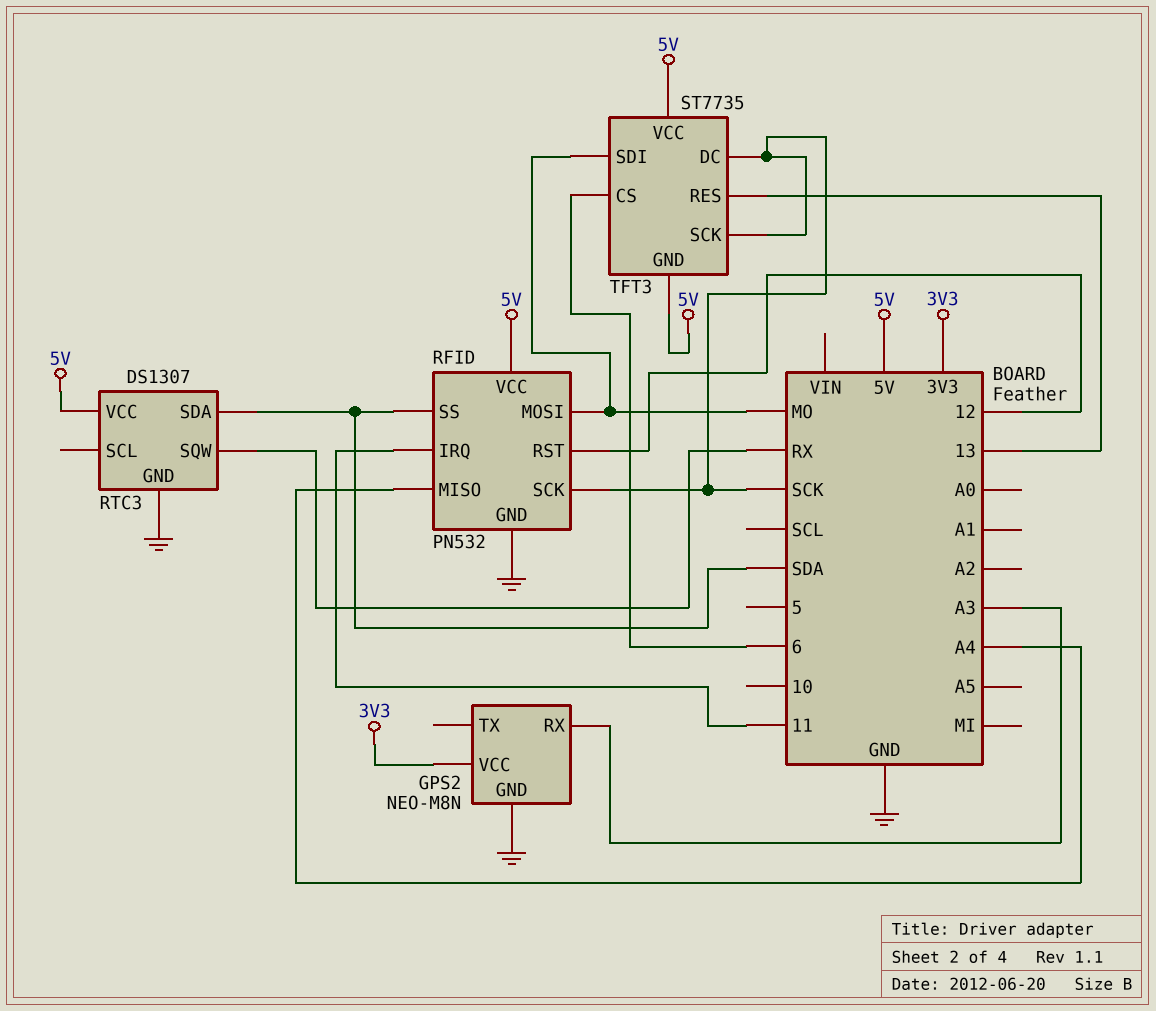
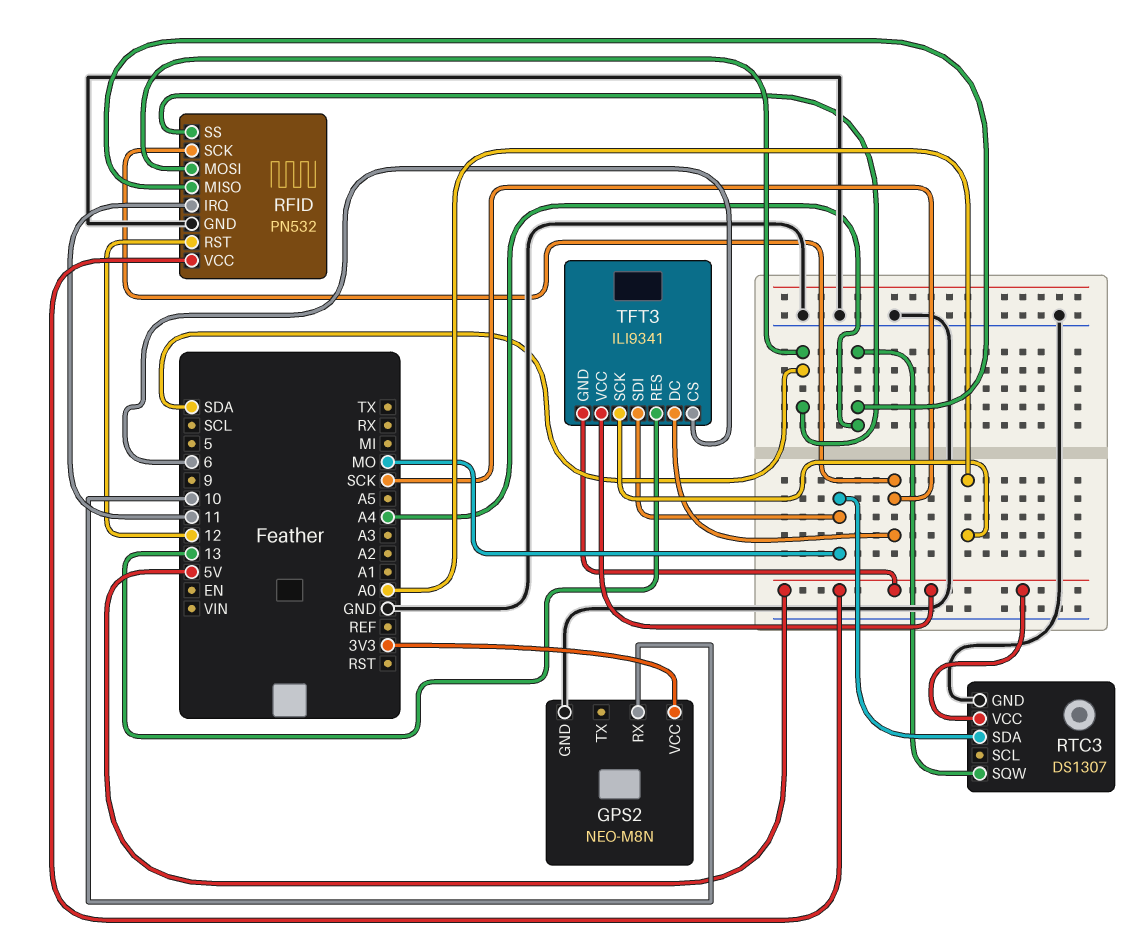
GPS2 pin RX: A3 -> 10
RFID pin MOSI: MO -> SDA
RTC3 pin SDA: SDA -> MO
RTC3 pin SQW: RX -> A4
TFT3: ST7735 -> ILI9341
TFT3 pin SCK: SCK -> A0

